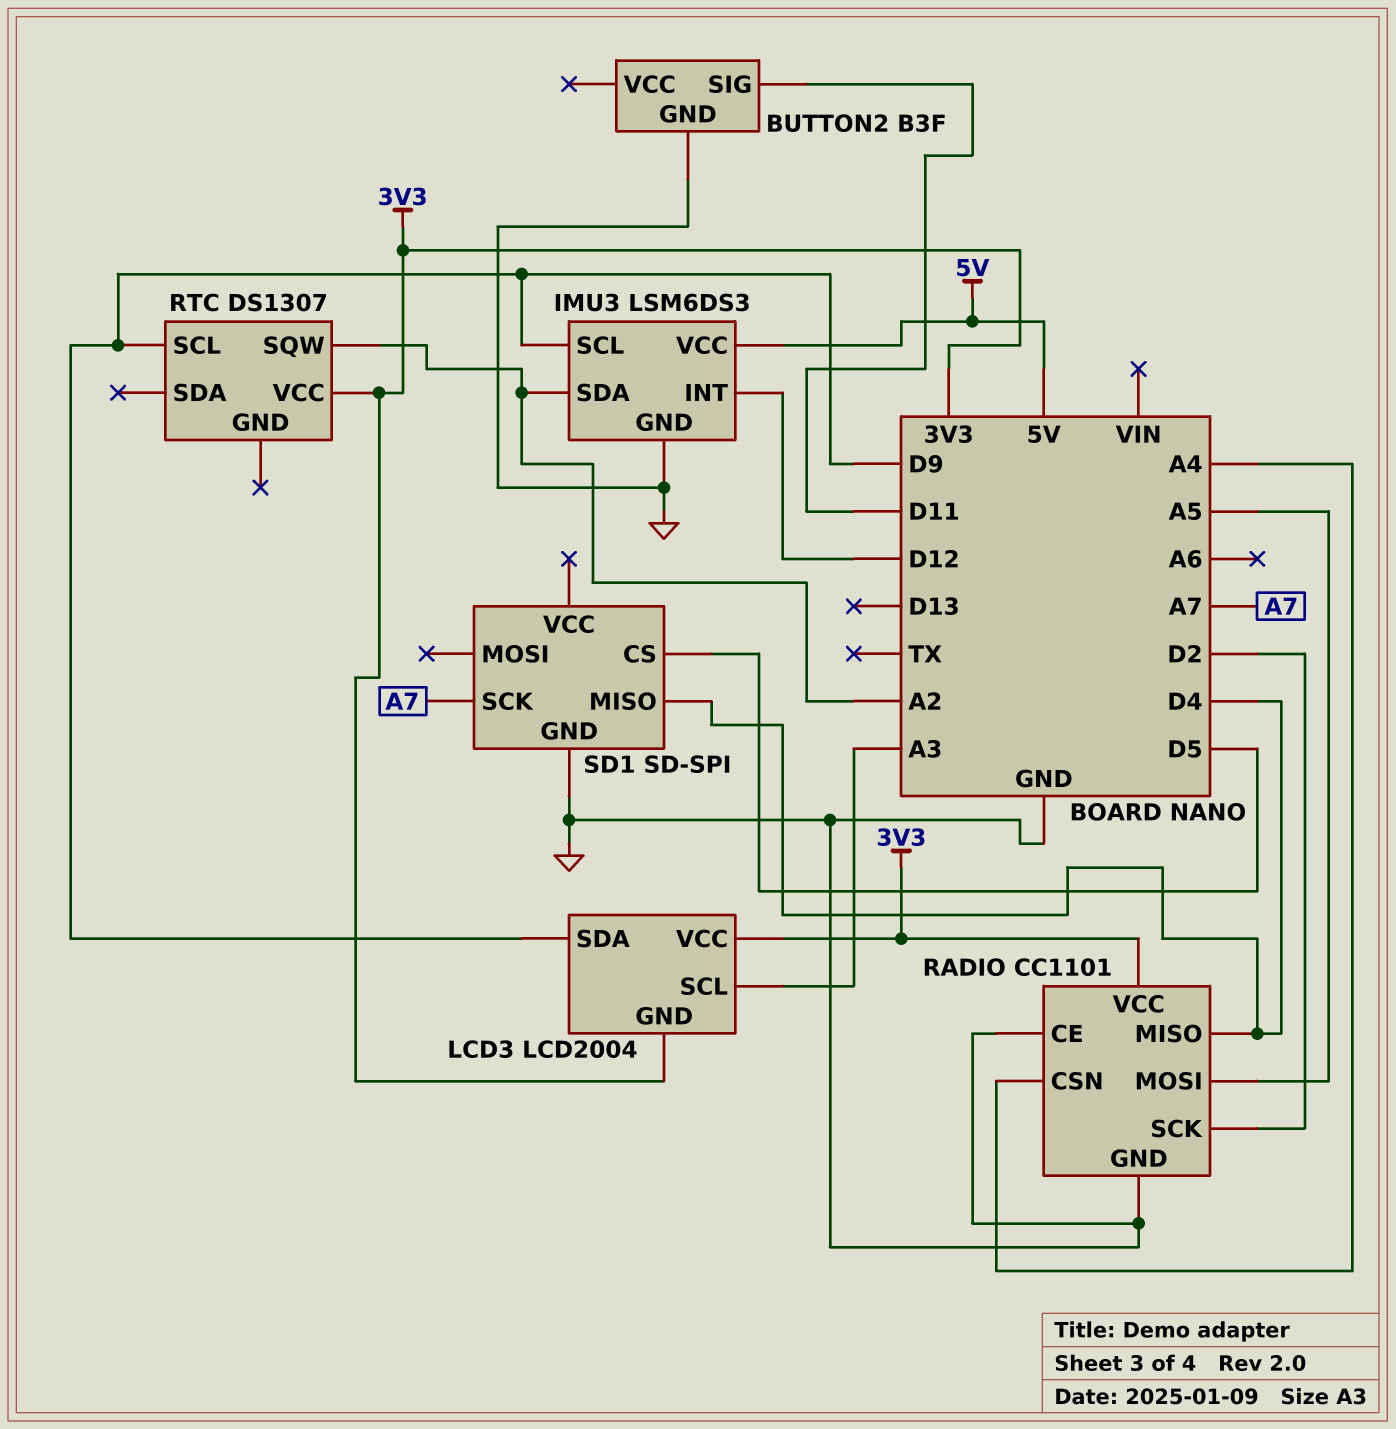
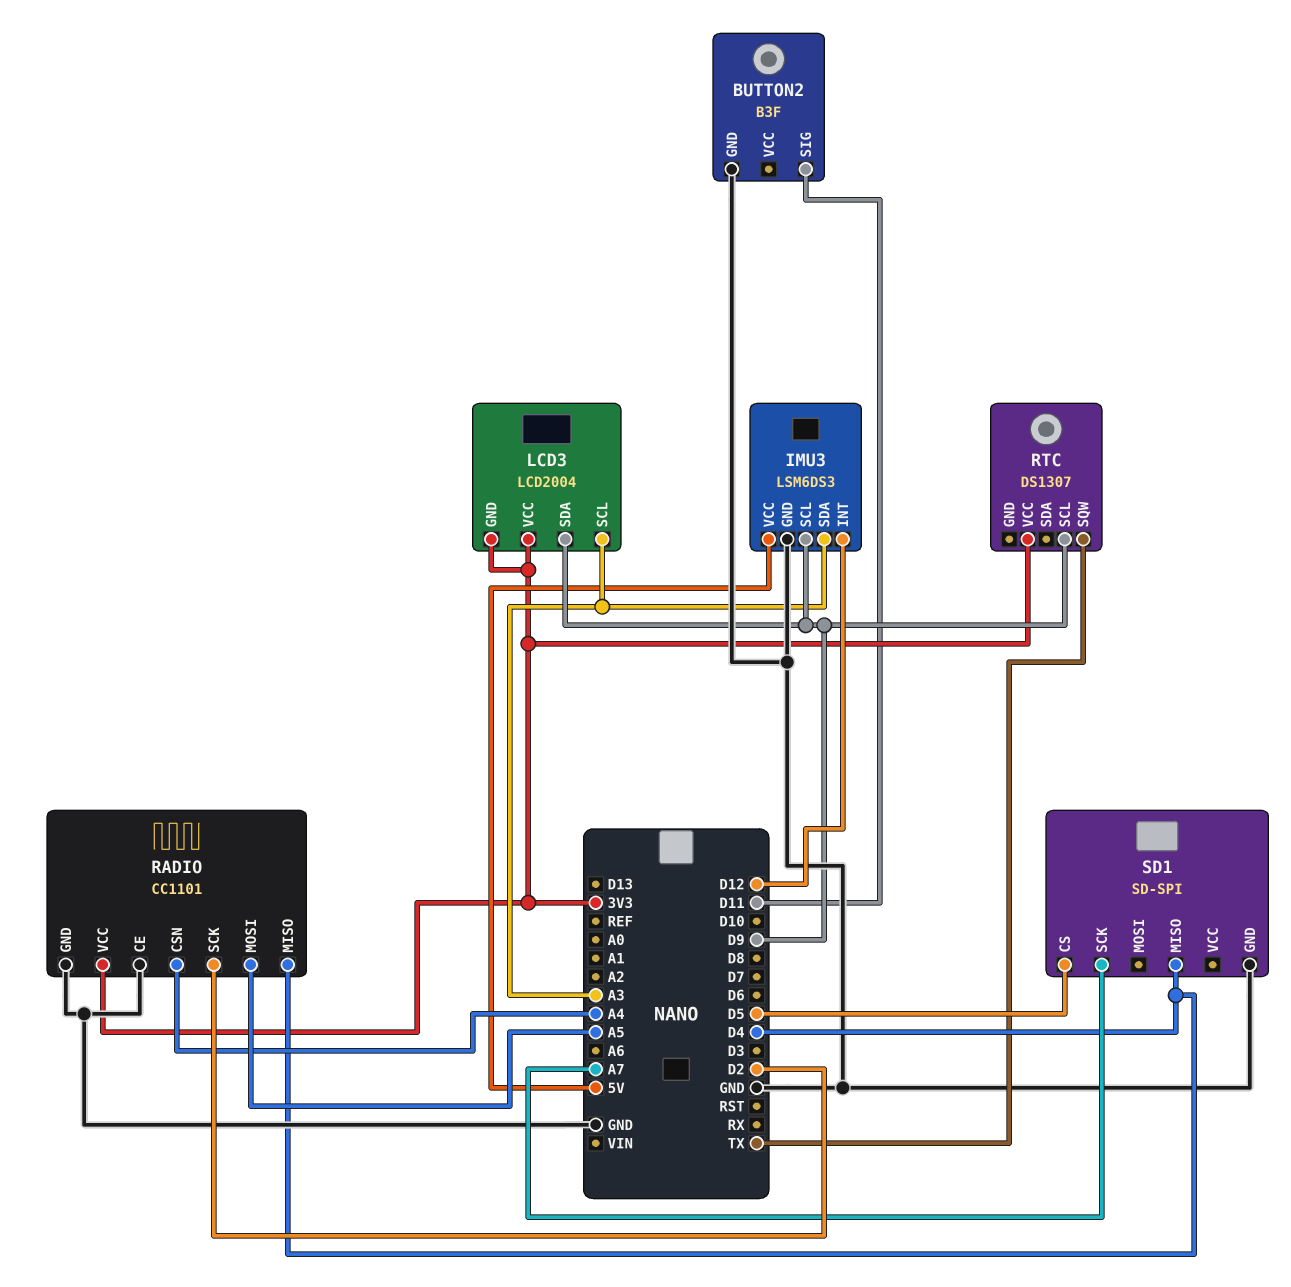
IMU3 pin SDA: A2 -> A3
RTC pin SQW: A2 -> TX

